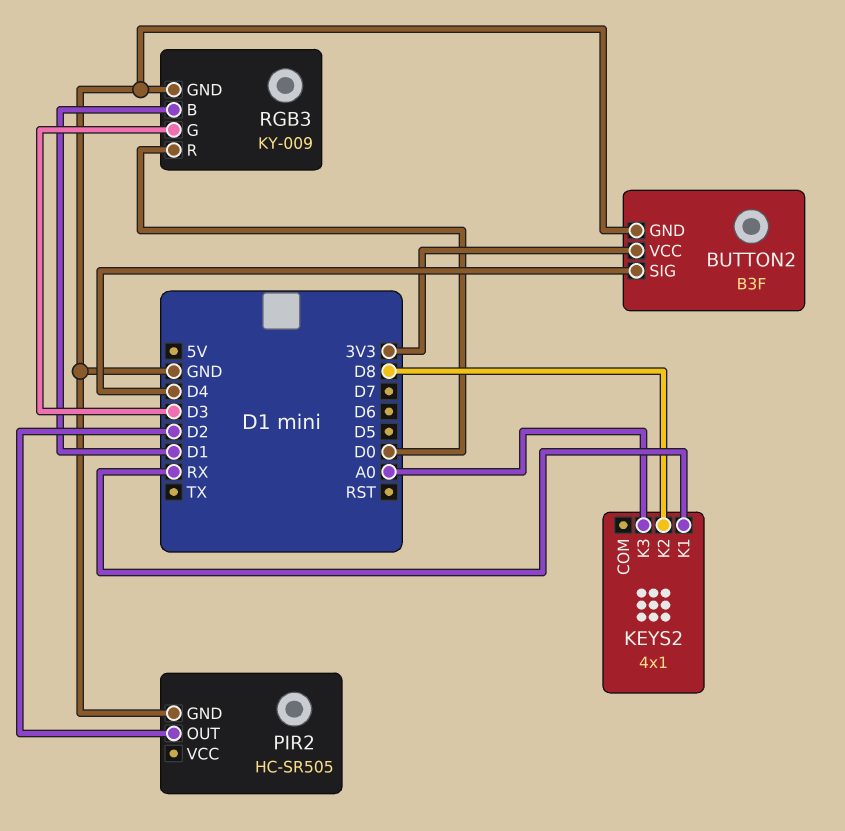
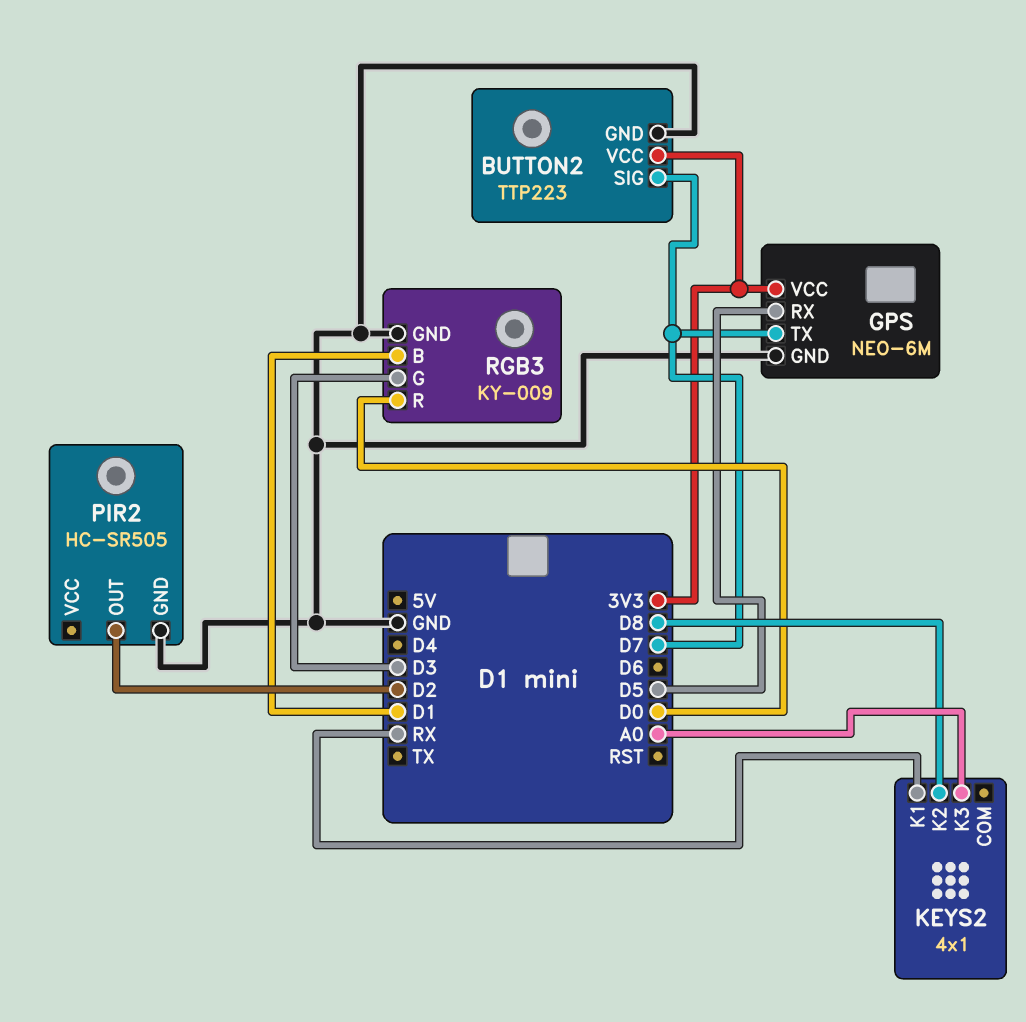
BUTTON2: B3F -> TTP223
BUTTON2 pin SIG: D4 -> D7
GPS: none -> NEO-6M
GPS pin GND: none -> GND
GPS pin RX: none -> D5
GPS pin TX: none -> D7
GPS pin VCC: none -> 3V3

